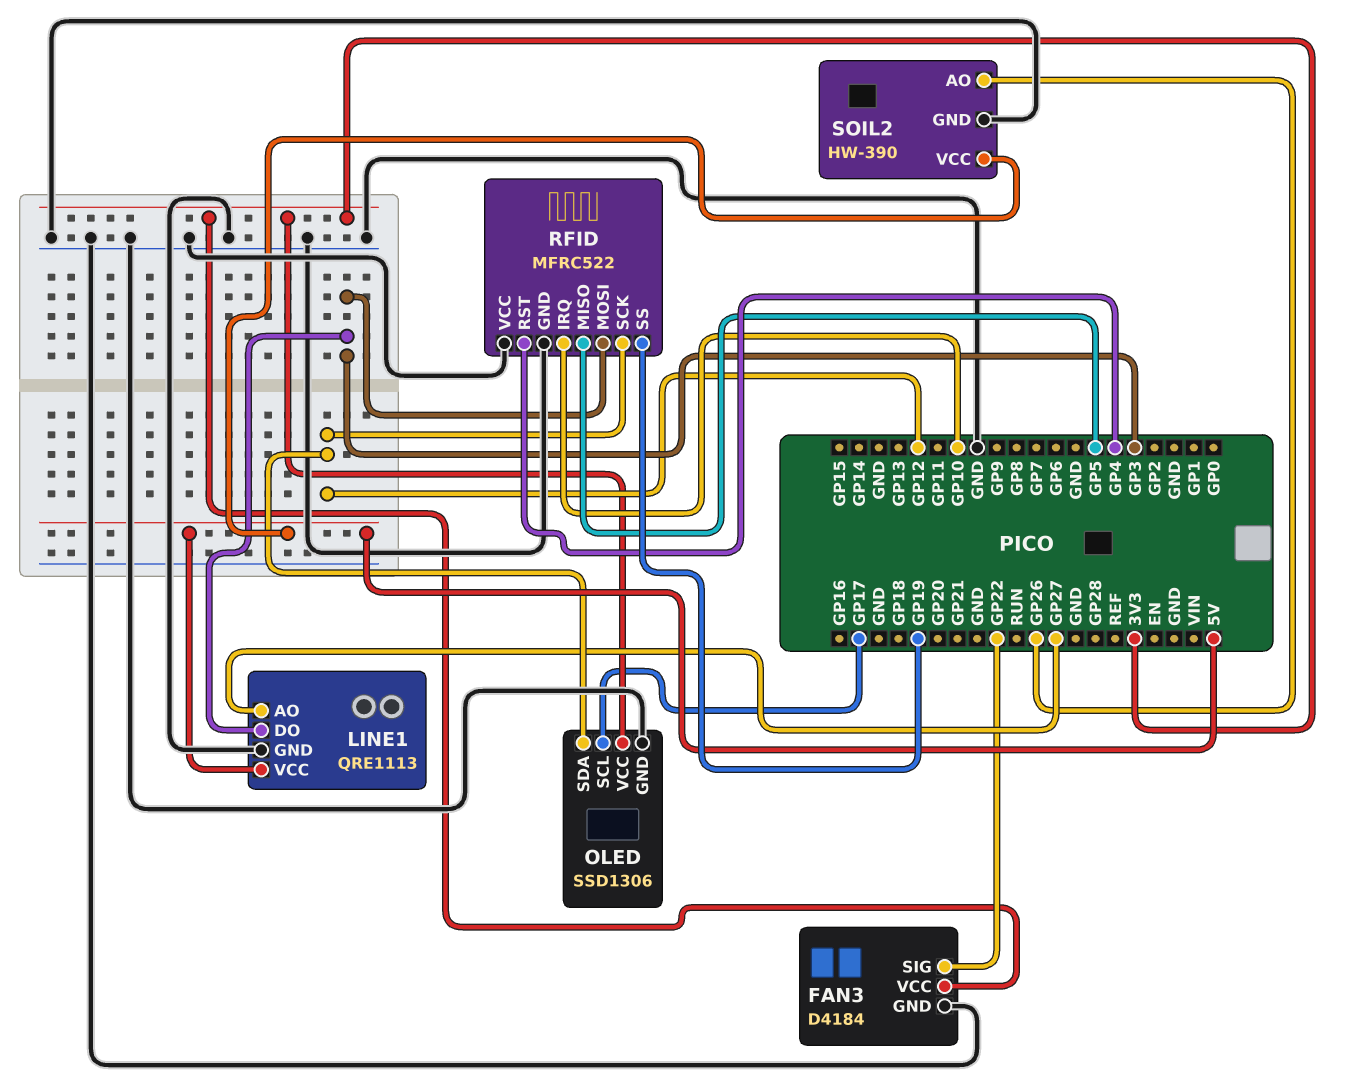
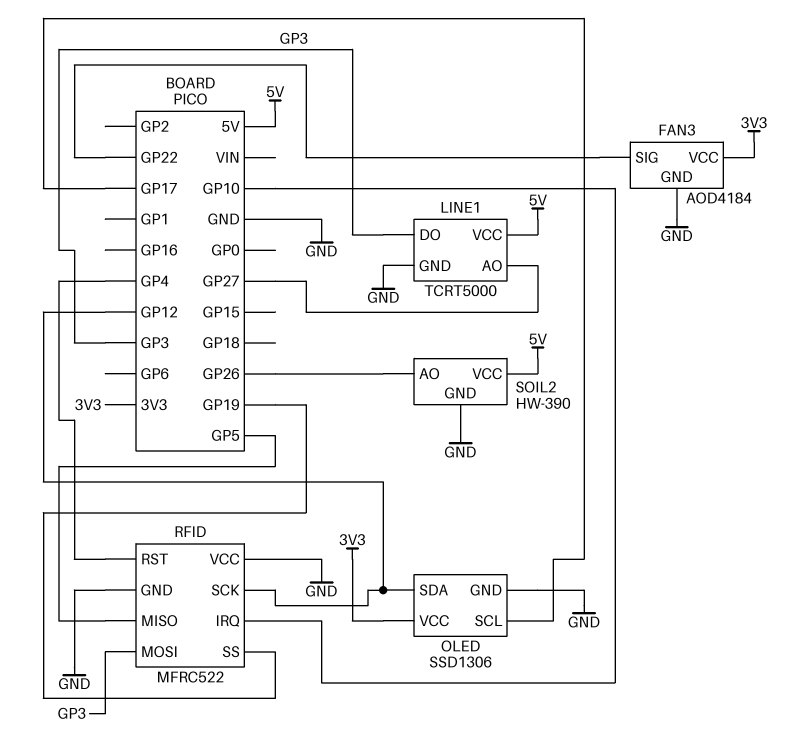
FAN3: D4184 -> AOD4184
LINE1: QRE1113 -> TCRT5000

